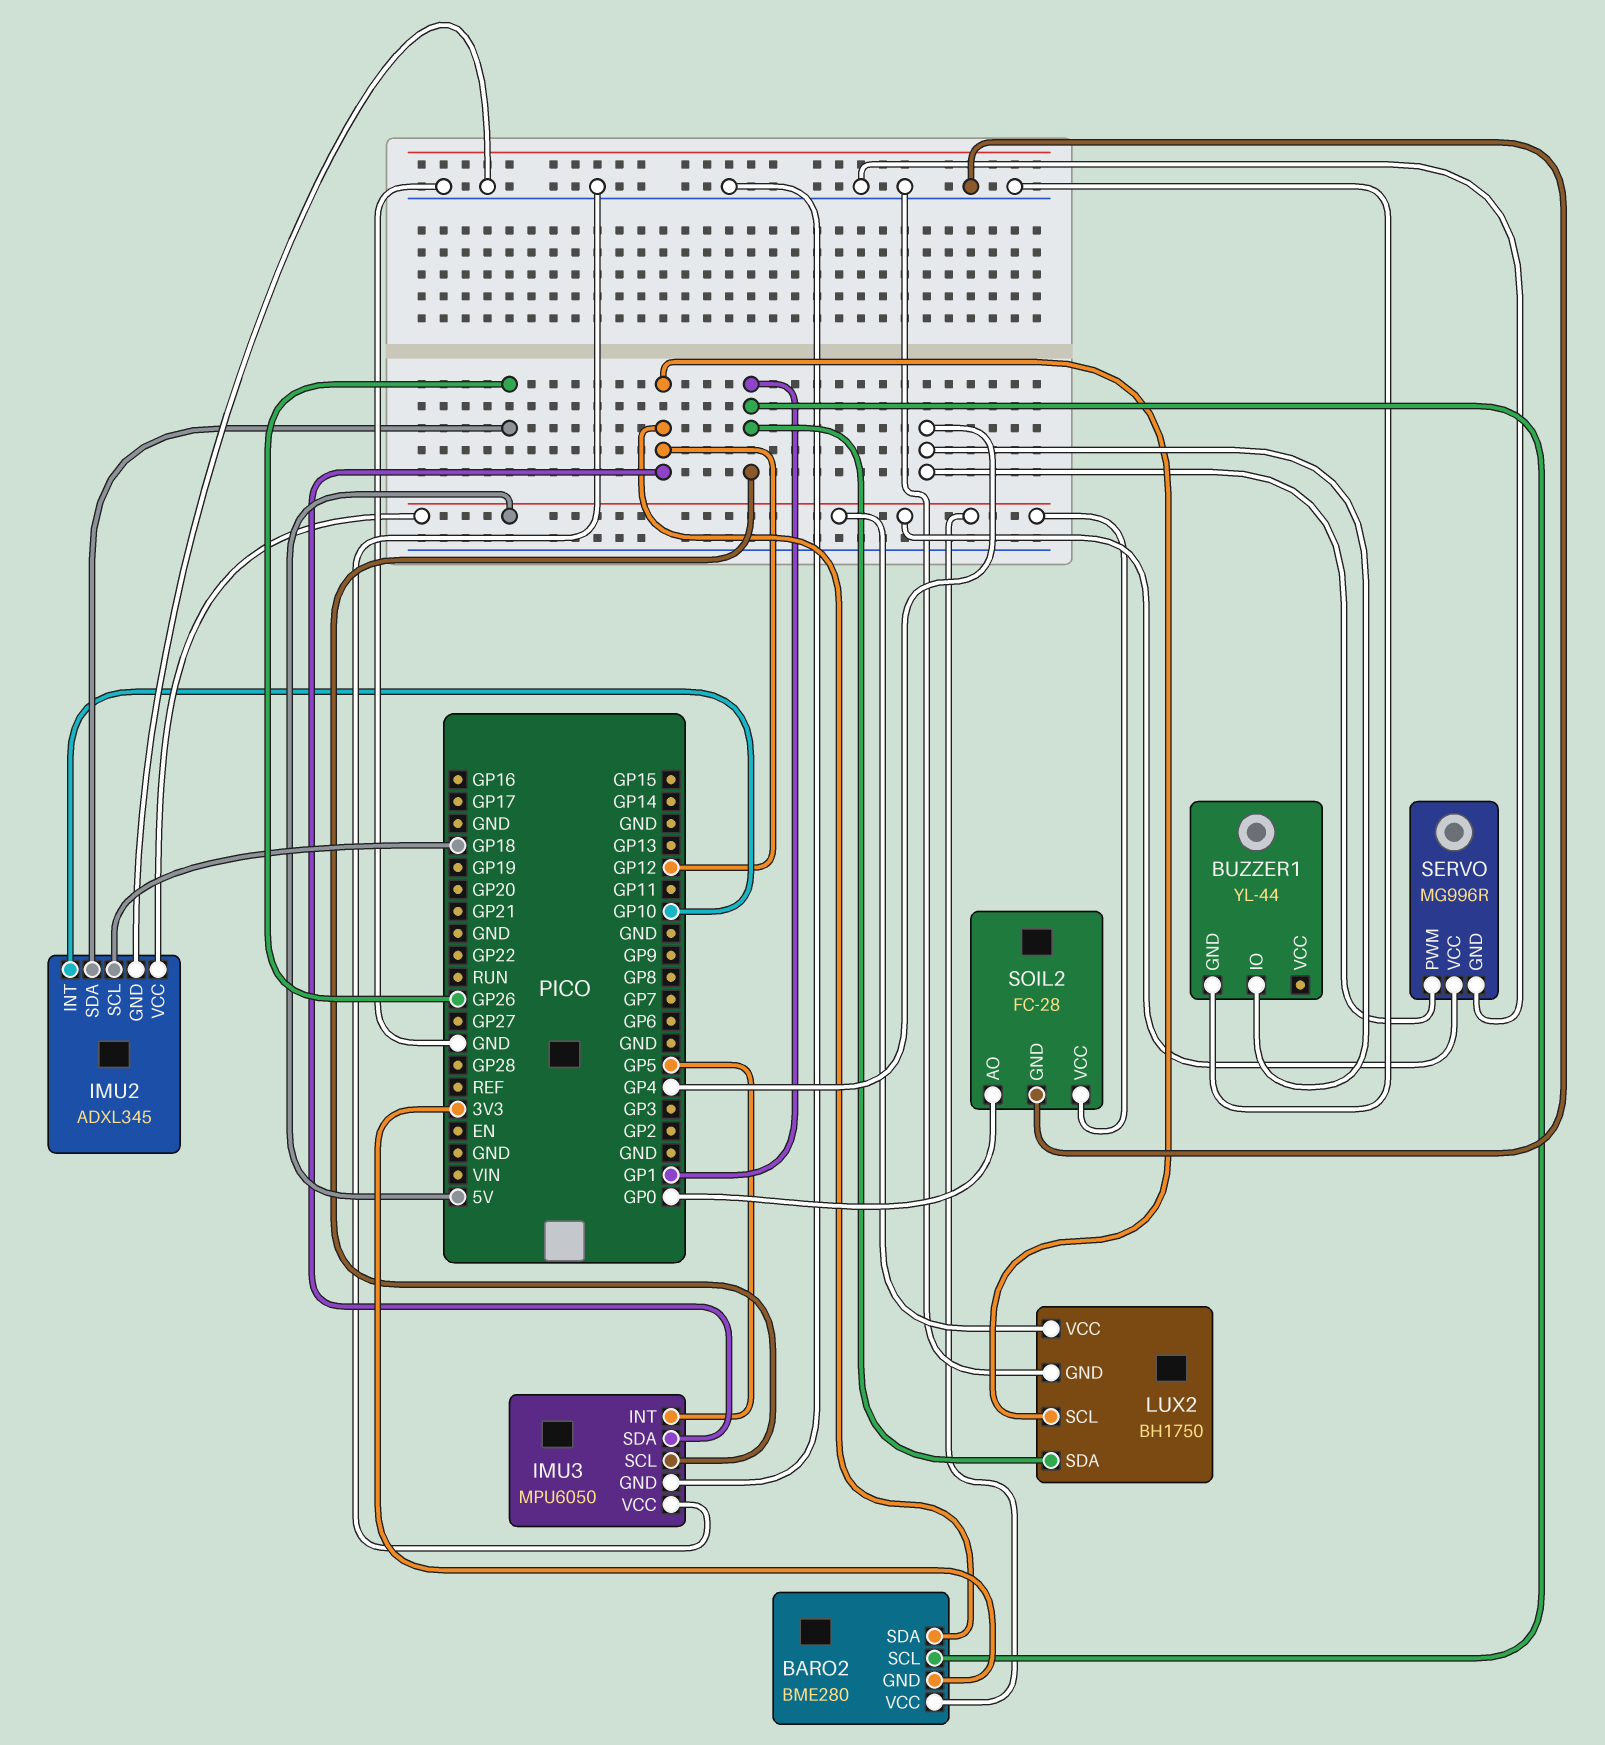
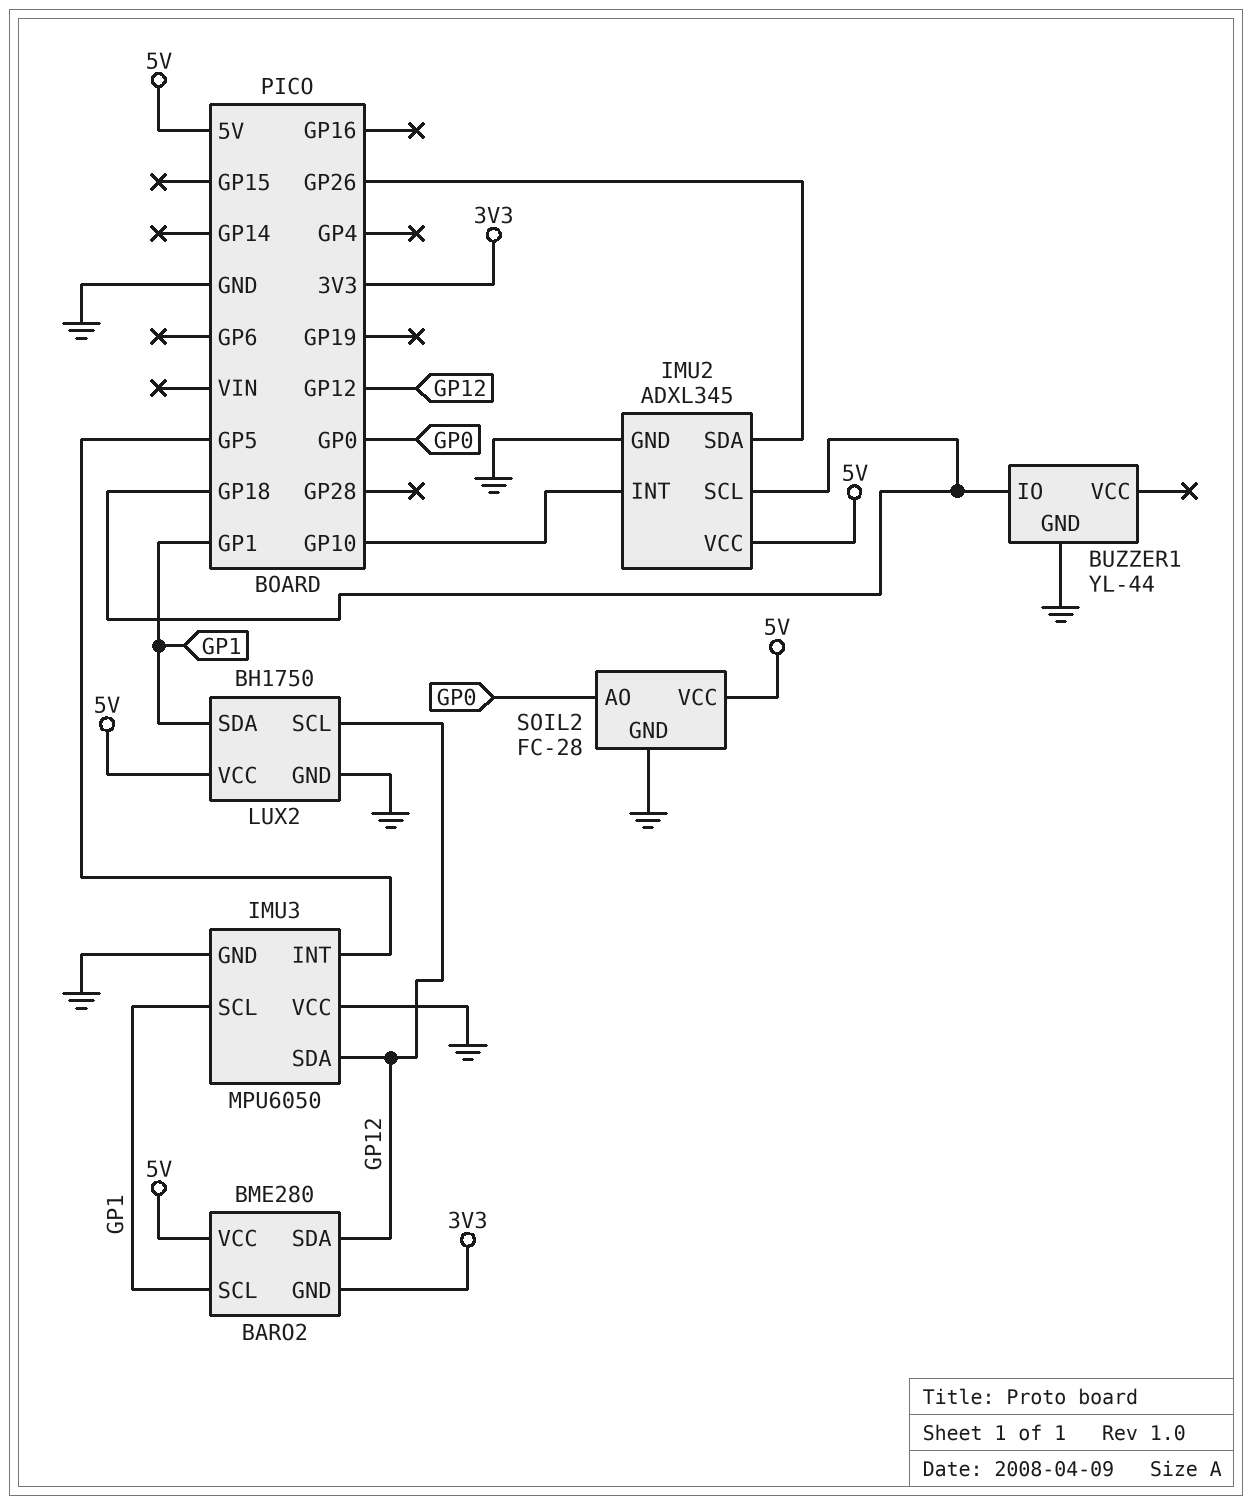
BUZZER1 pin IO: GP4 -> GP18
SERVO: MG996R -> none
SERVO pin GND: GND -> none
SERVO pin PWM: GP4 -> none
SERVO pin VCC: 5V -> none

